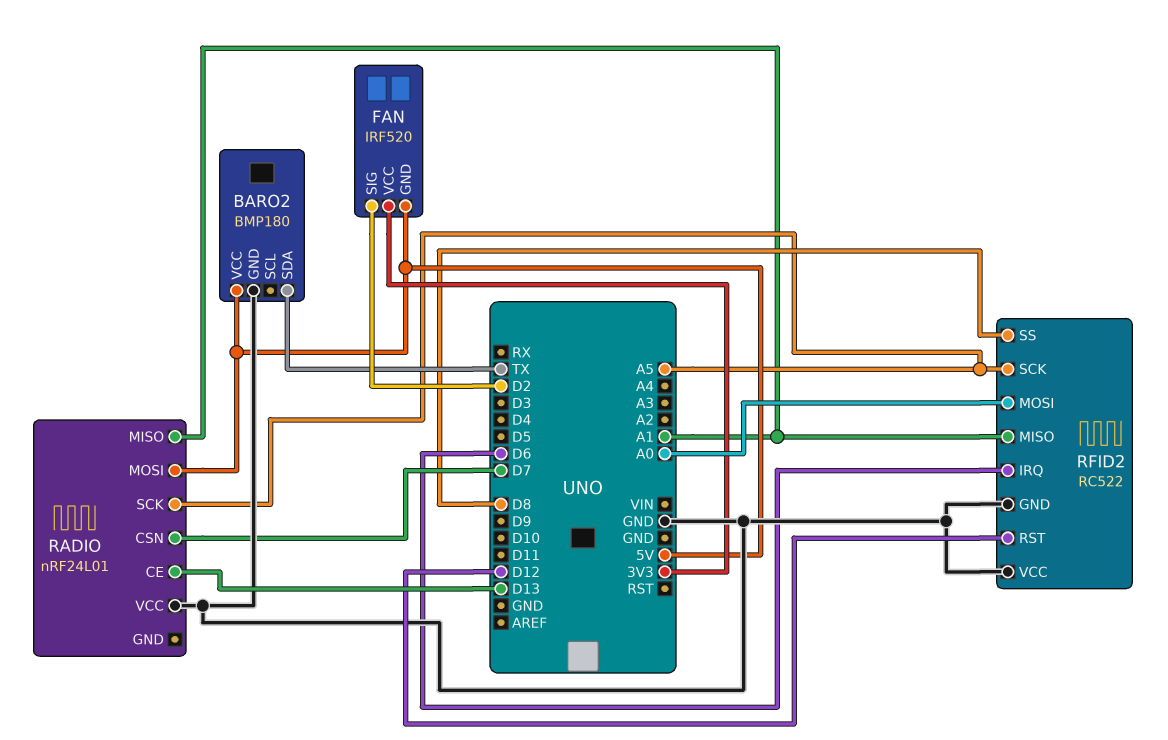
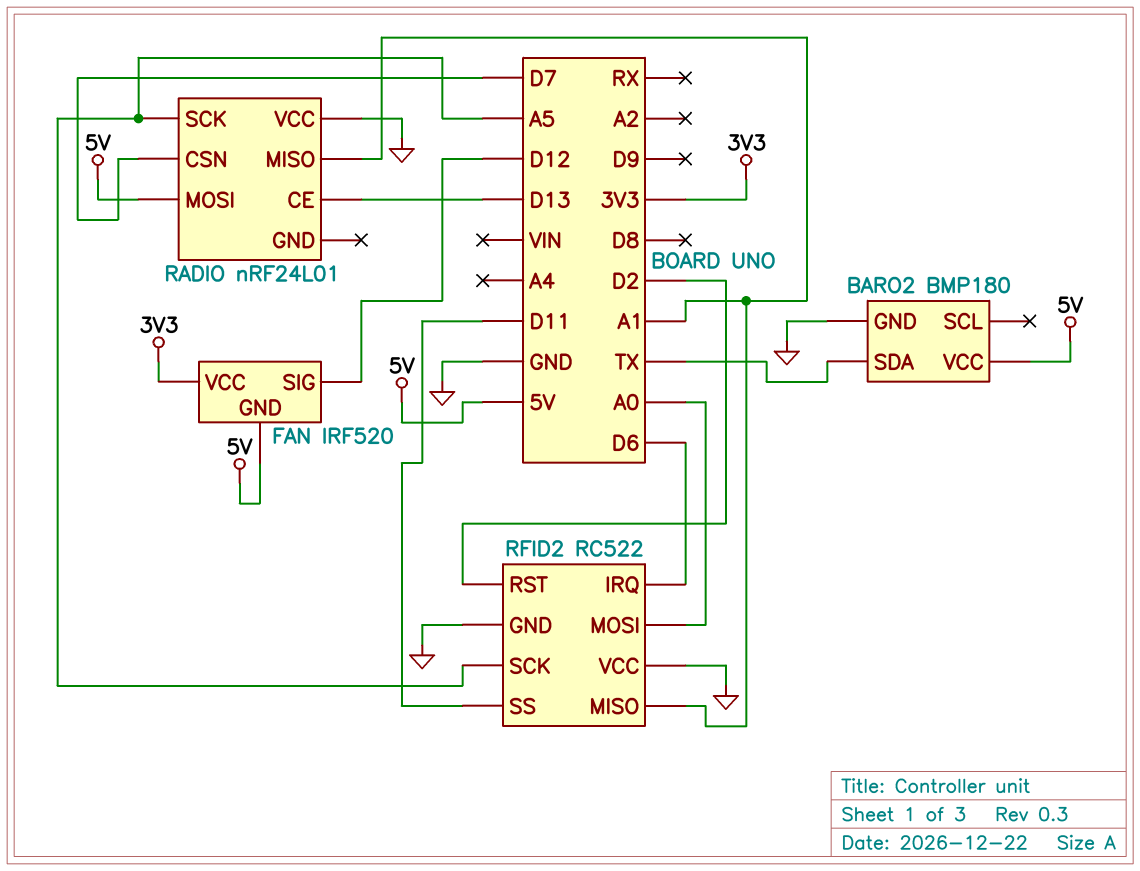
FAN pin SIG: D2 -> D12
RFID2 pin RST: D12 -> D2
RFID2 pin SS: D8 -> D11

